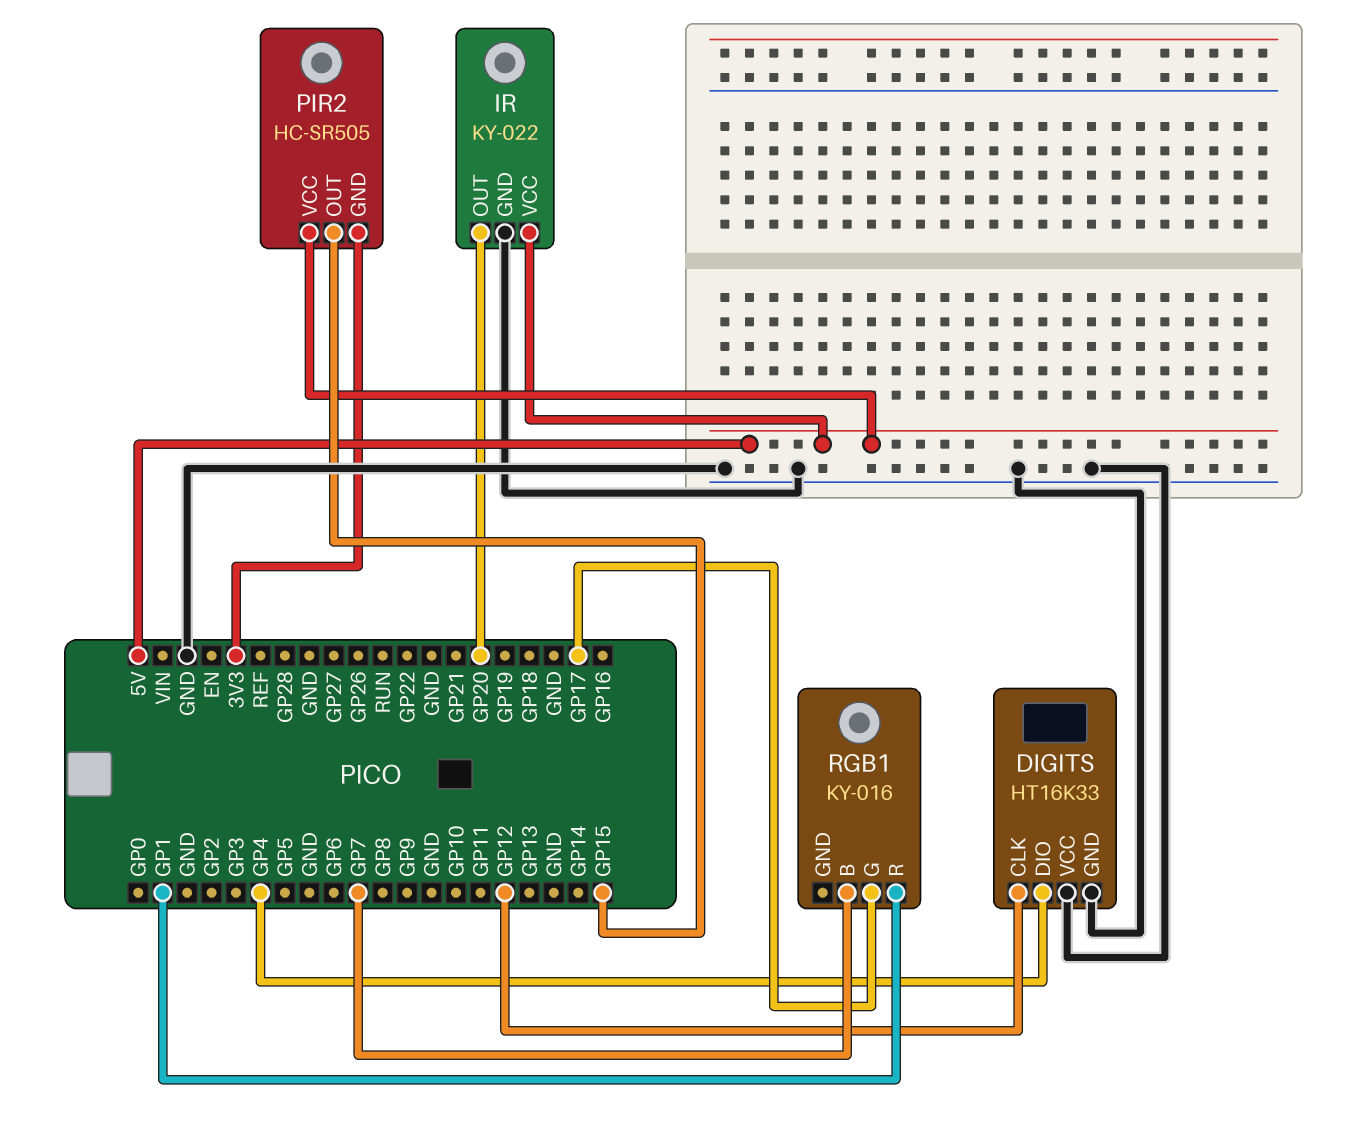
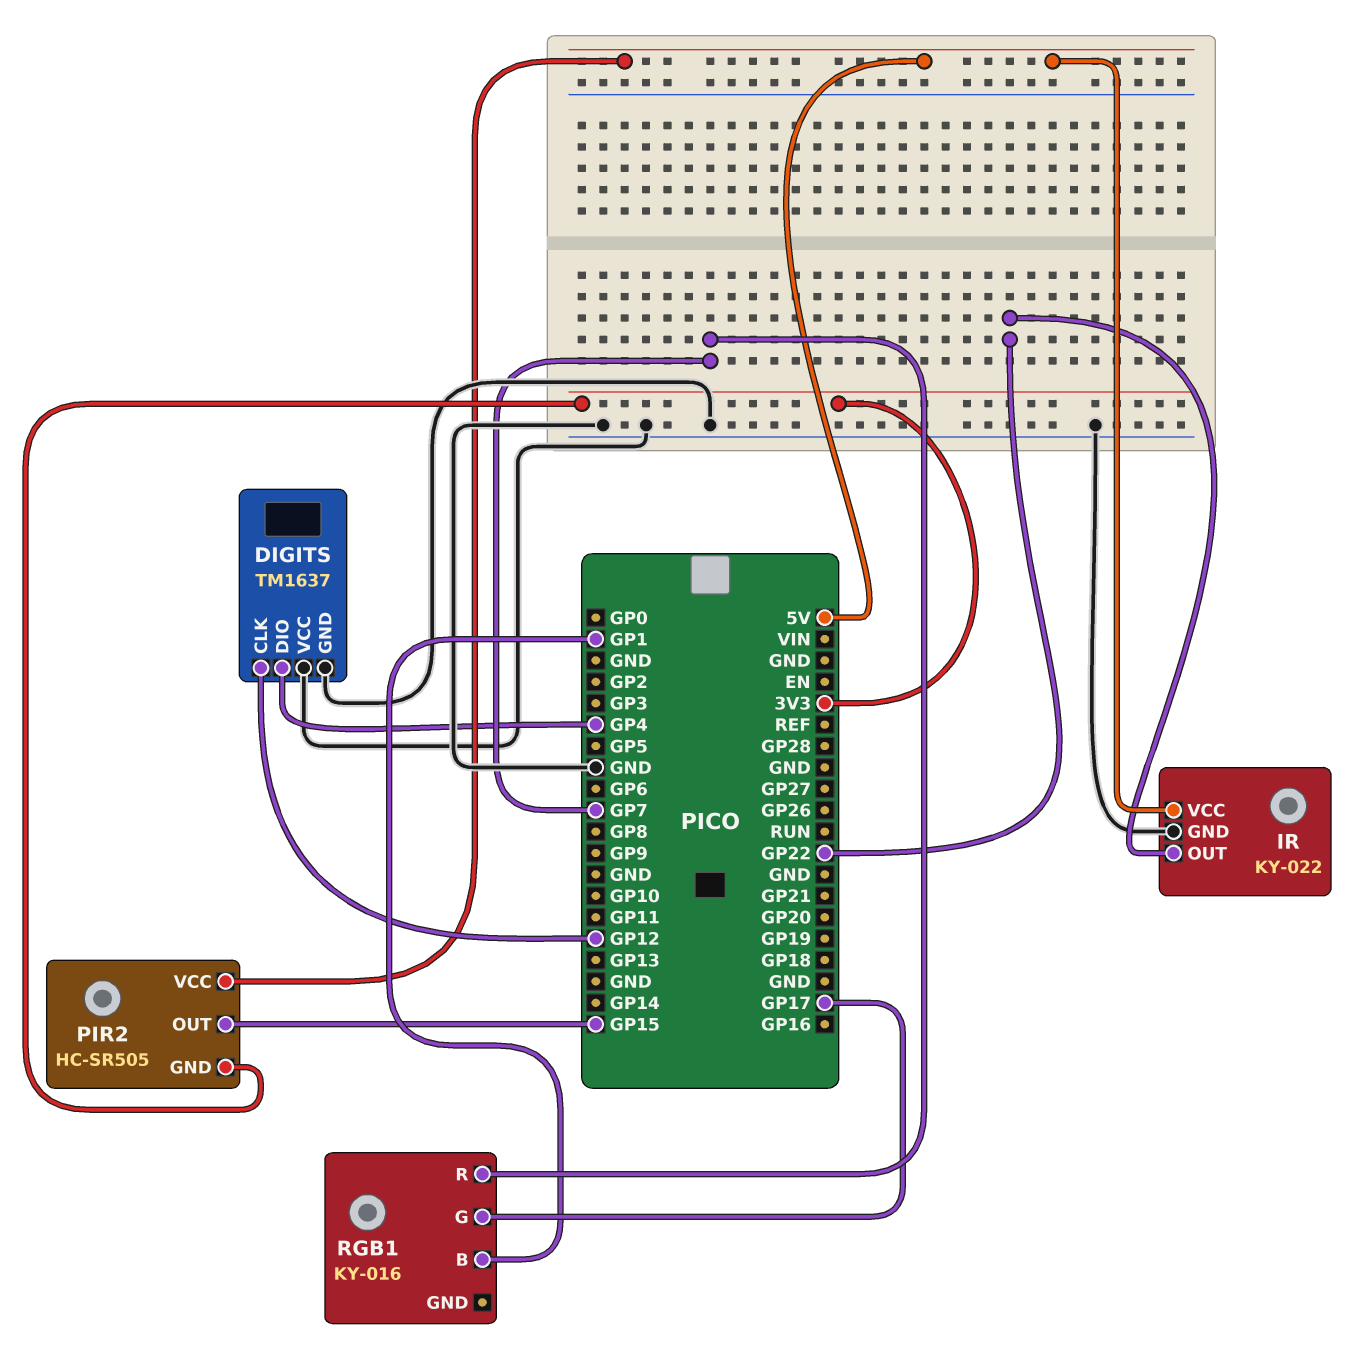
DIGITS: HT16K33 -> TM1637
IR pin OUT: GP20 -> GP22
RGB1 pin B: GP7 -> GP1
RGB1 pin R: GP1 -> GP7

